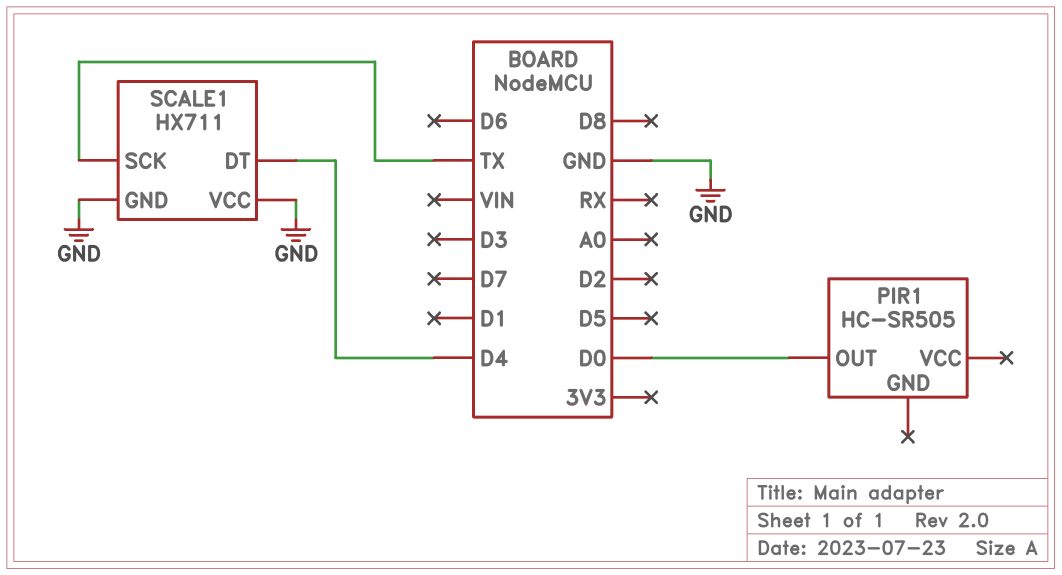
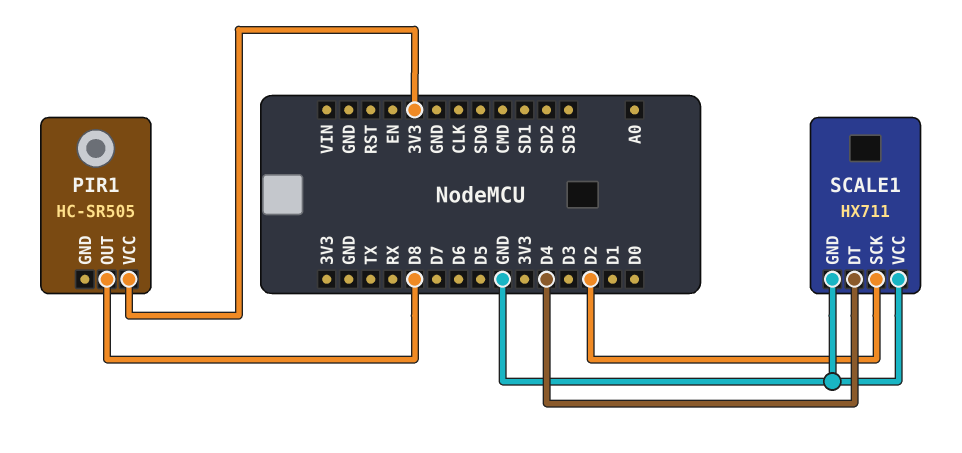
PIR1 pin OUT: D0 -> D8
PIR1 pin VCC: none -> 3V3
SCALE1 pin SCK: TX -> D2

